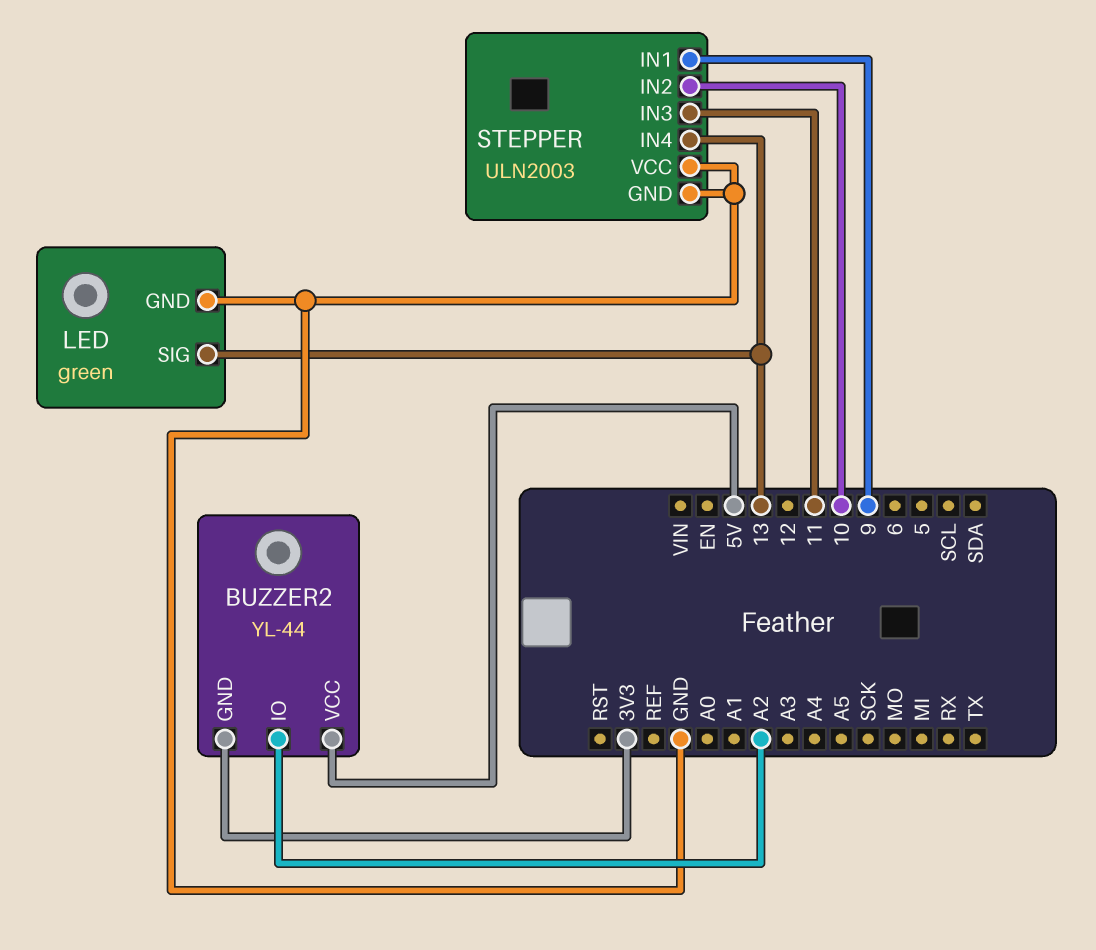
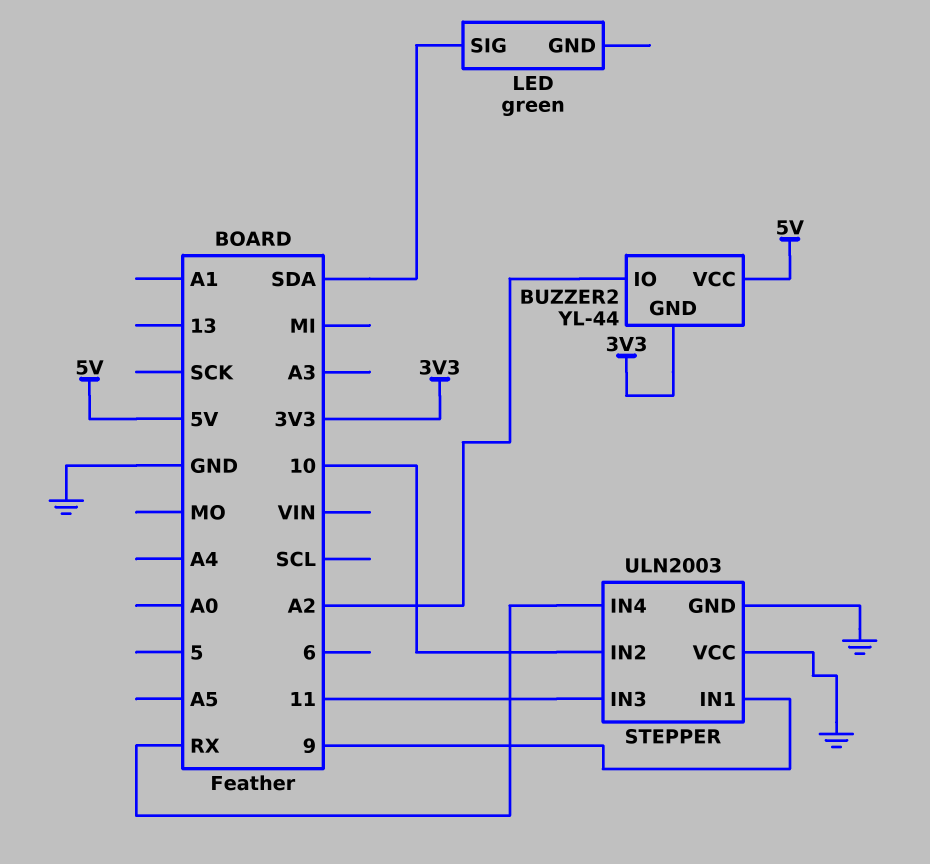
LED pin GND: GND -> none
LED pin SIG: 13 -> SDA
STEPPER pin IN4: 13 -> RX

